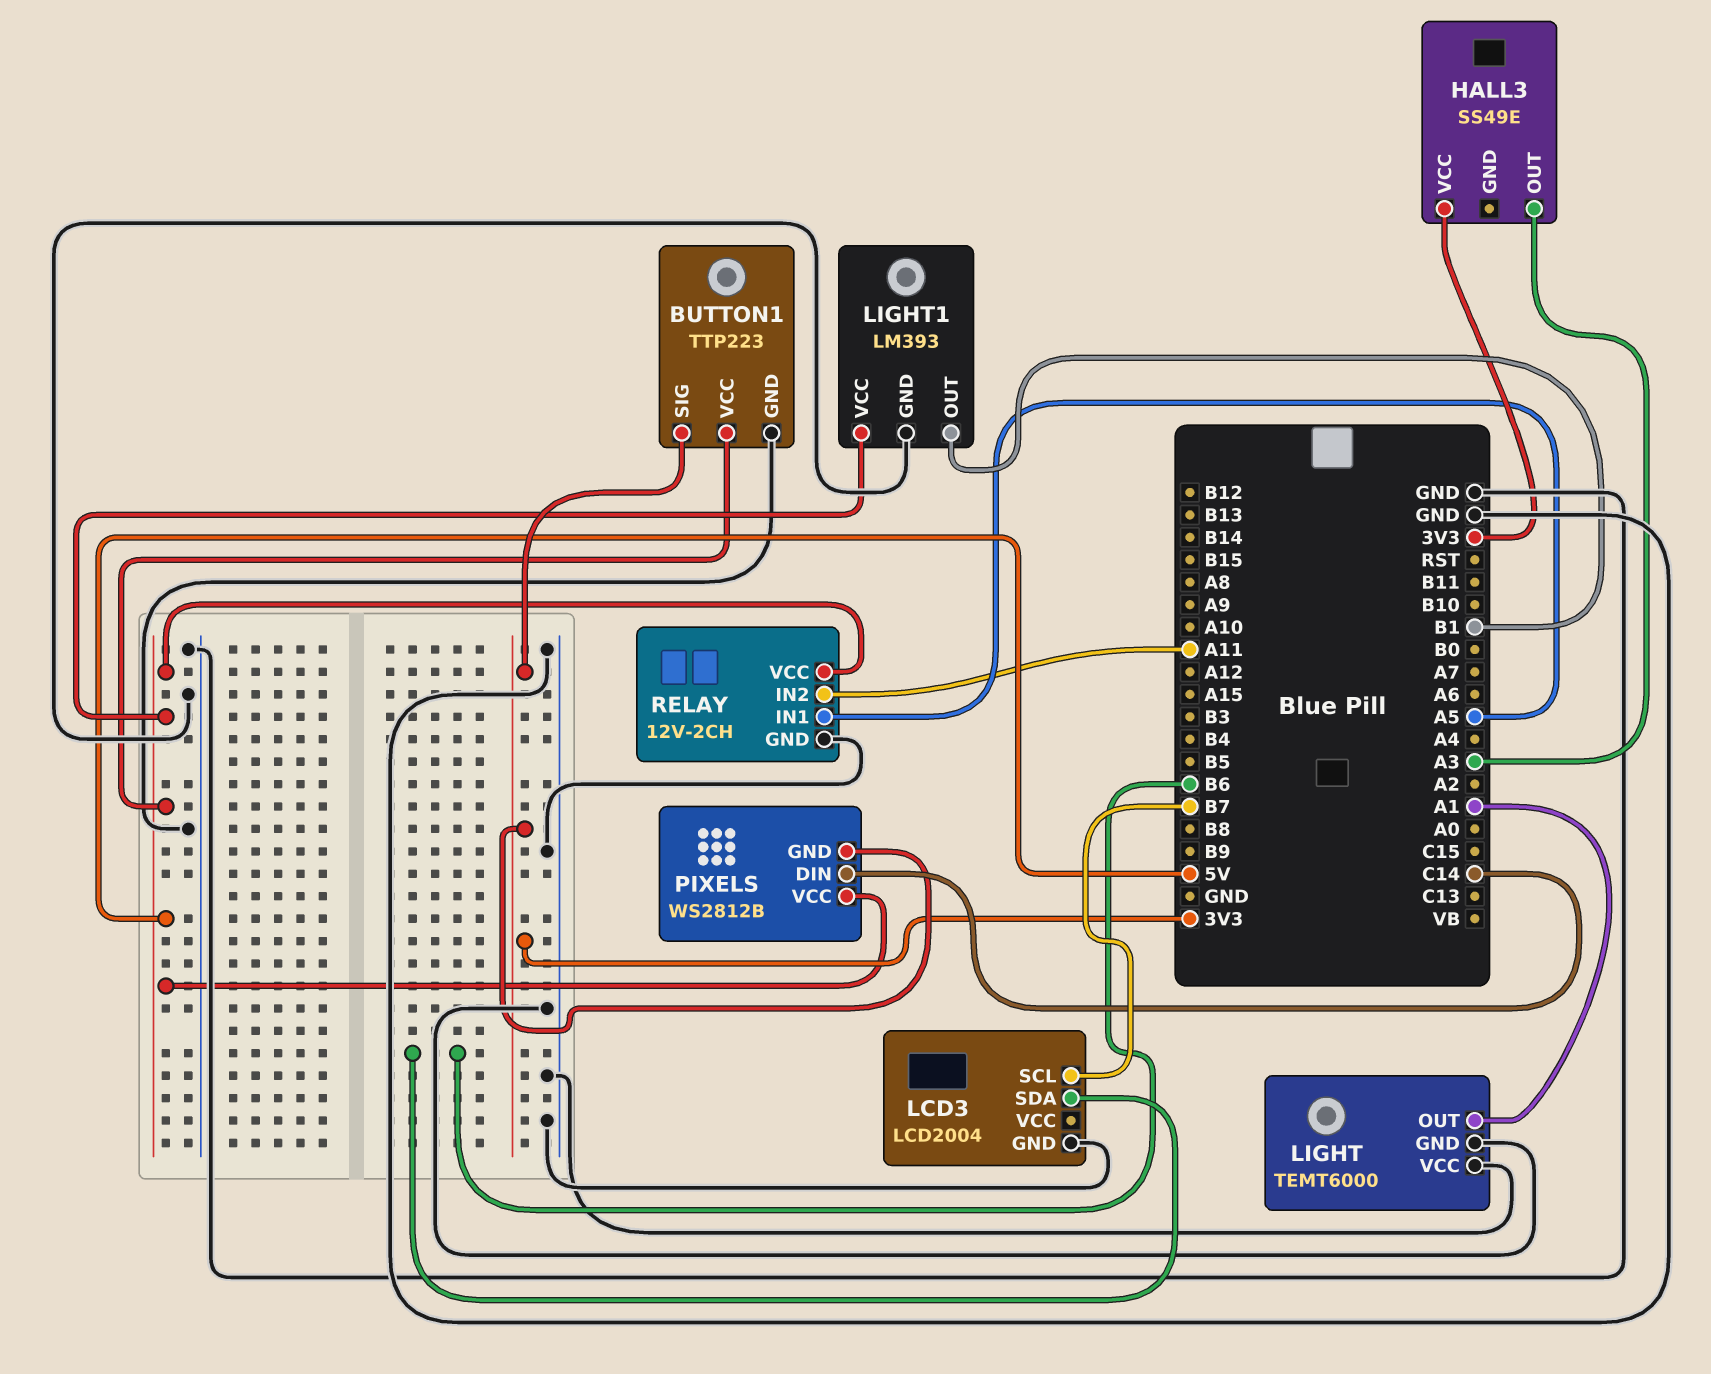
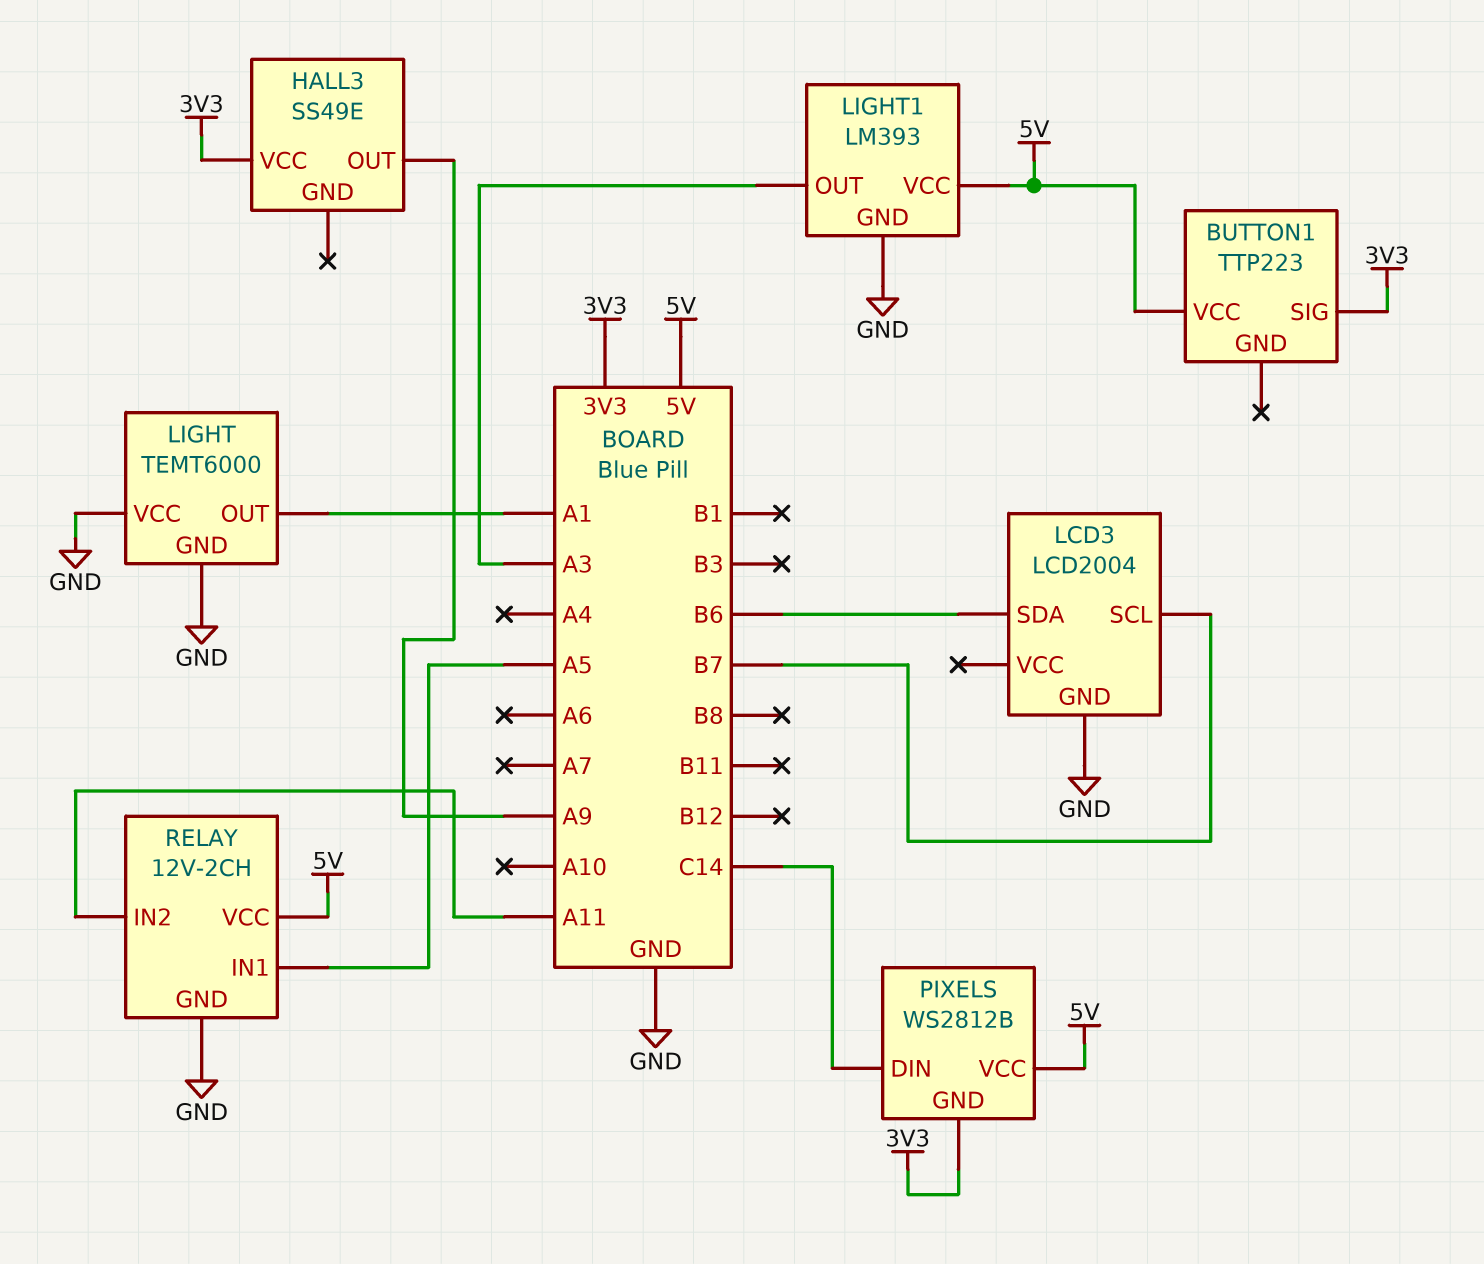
BUTTON1 pin GND: GND -> none
HALL3 pin OUT: A3 -> A9
LIGHT1 pin OUT: B1 -> A3

